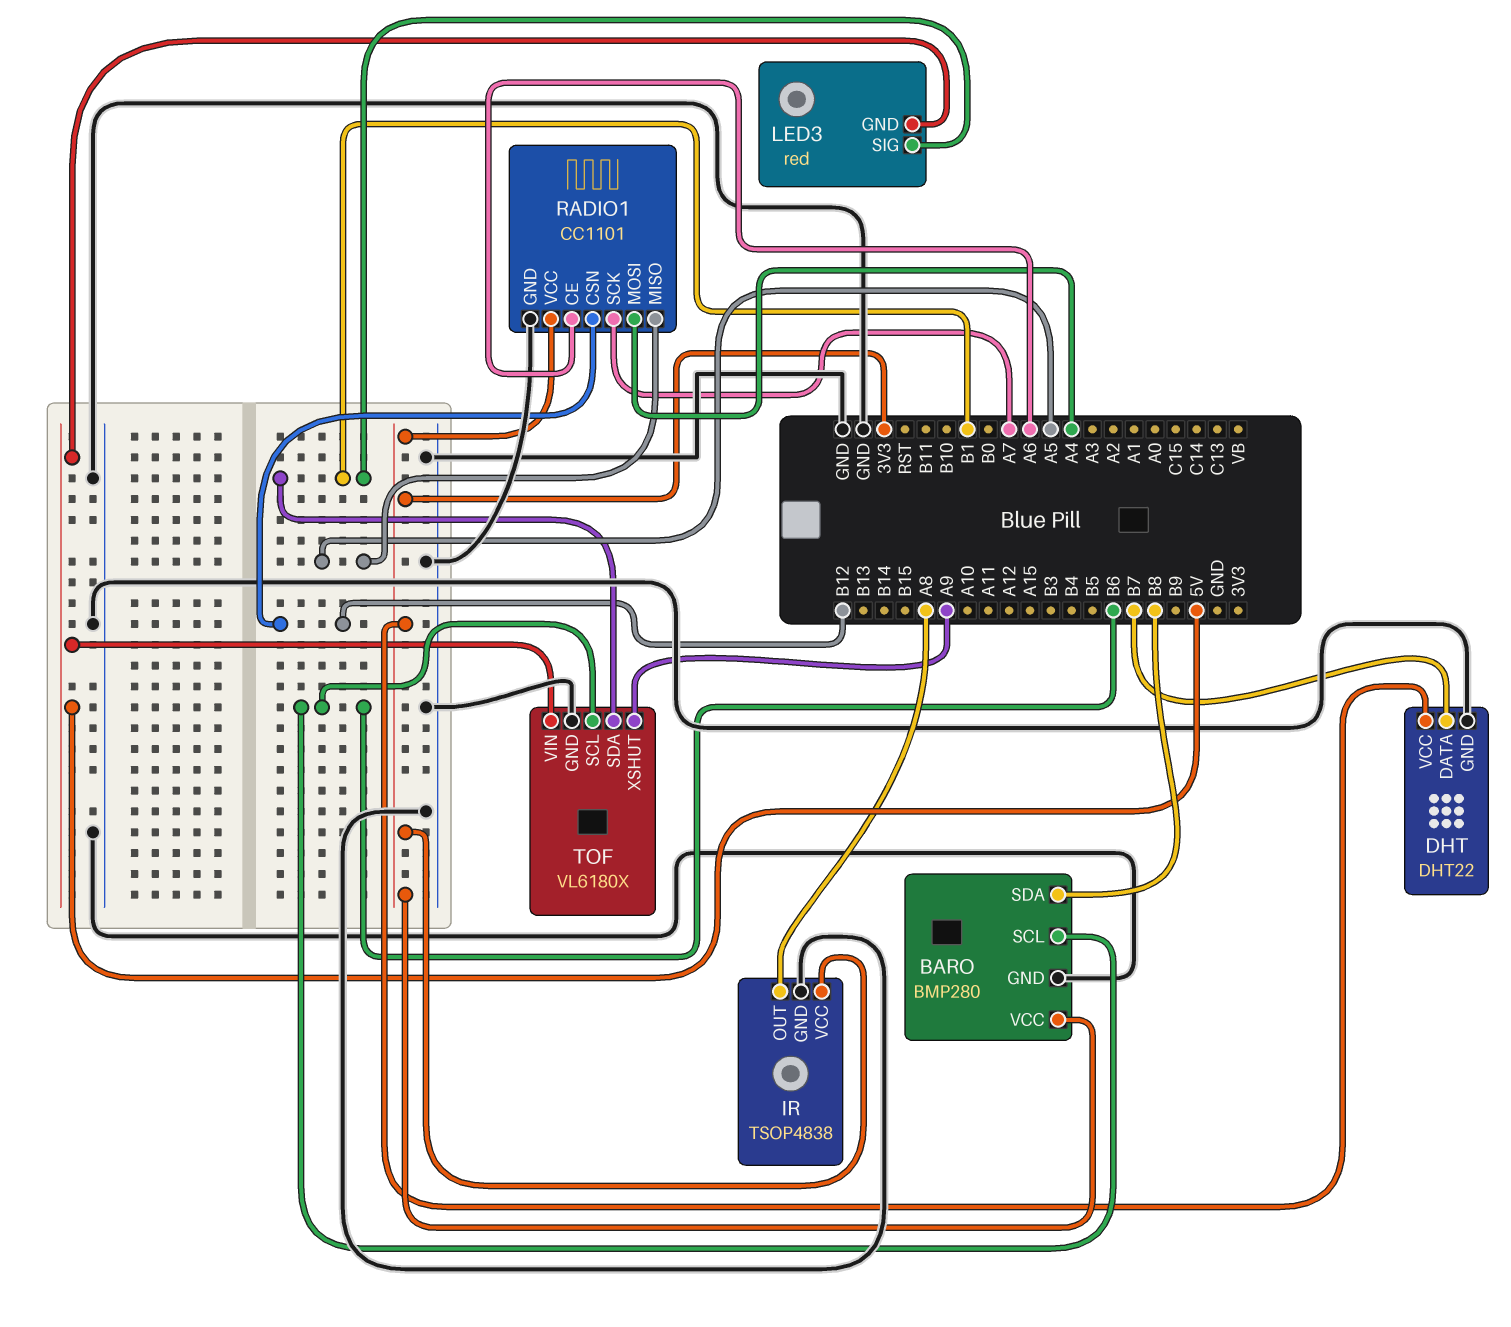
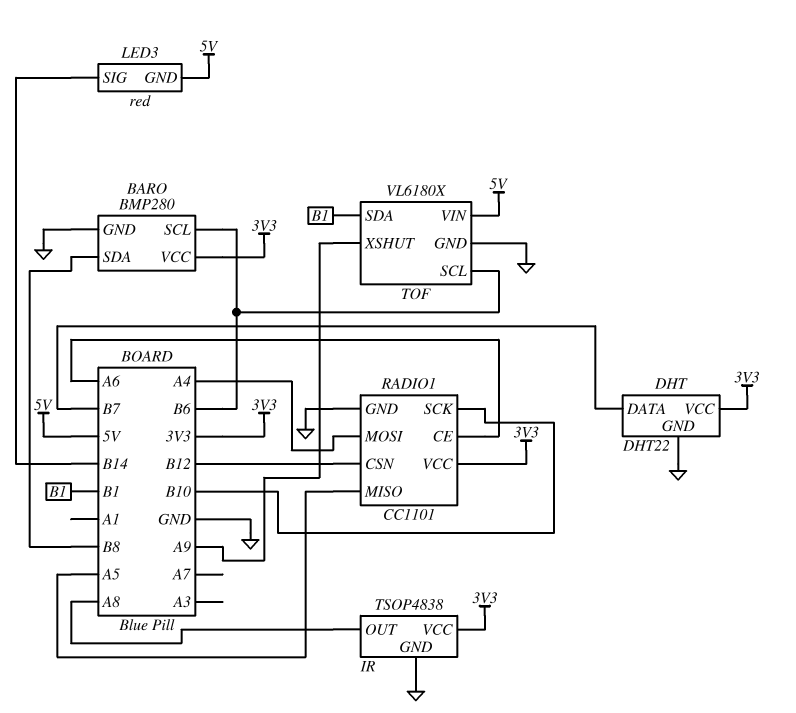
LED3 pin SIG: B1 -> B14
RADIO1 pin SCK: A7 -> B10

